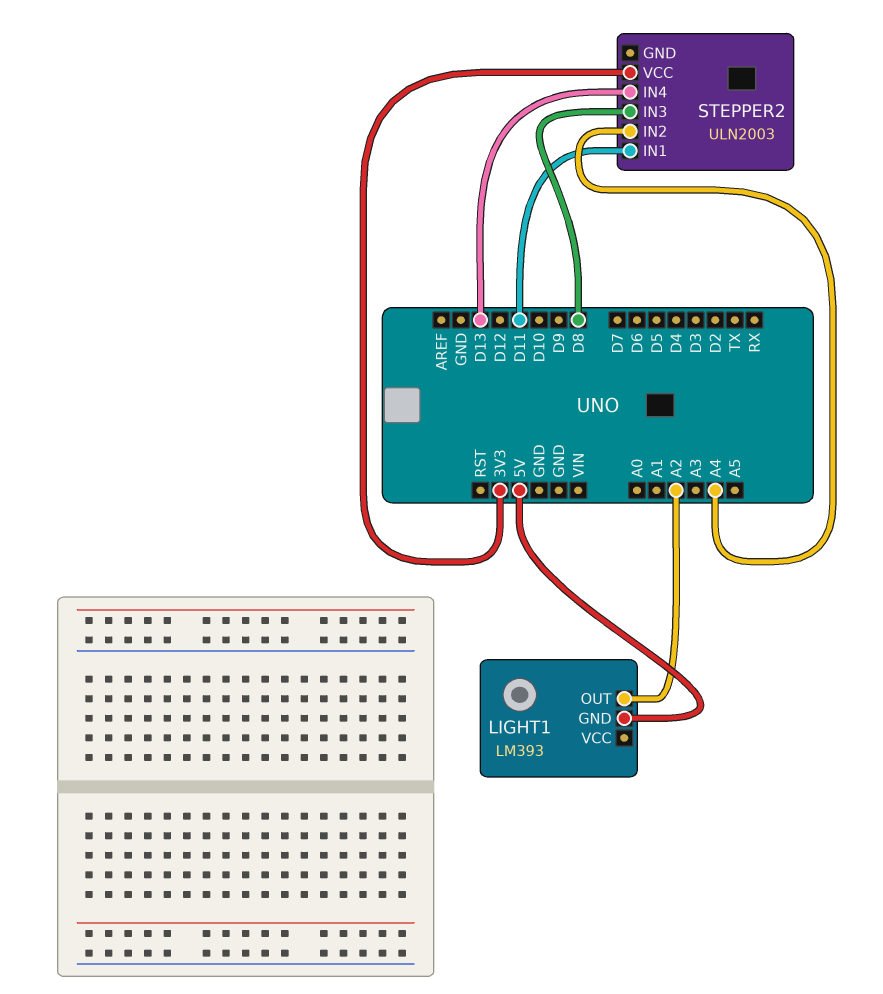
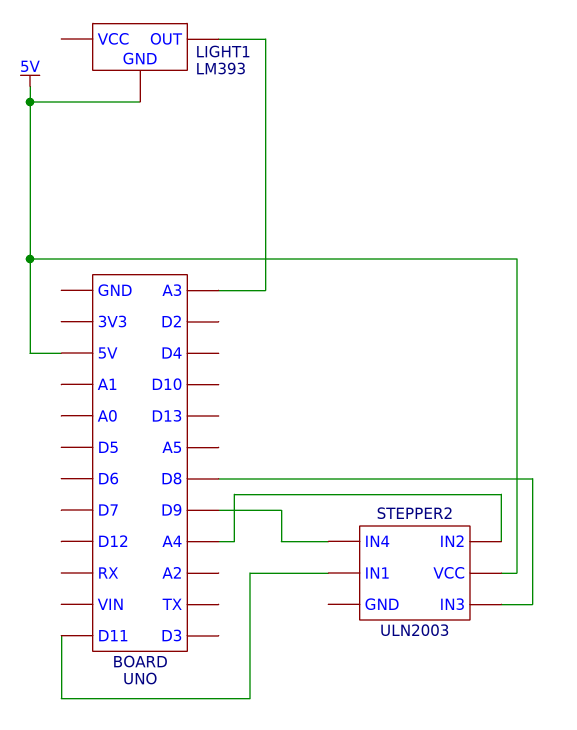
LIGHT1 pin OUT: A2 -> A3
STEPPER2 pin IN4: D13 -> D9
STEPPER2 pin VCC: 3V3 -> 5V

